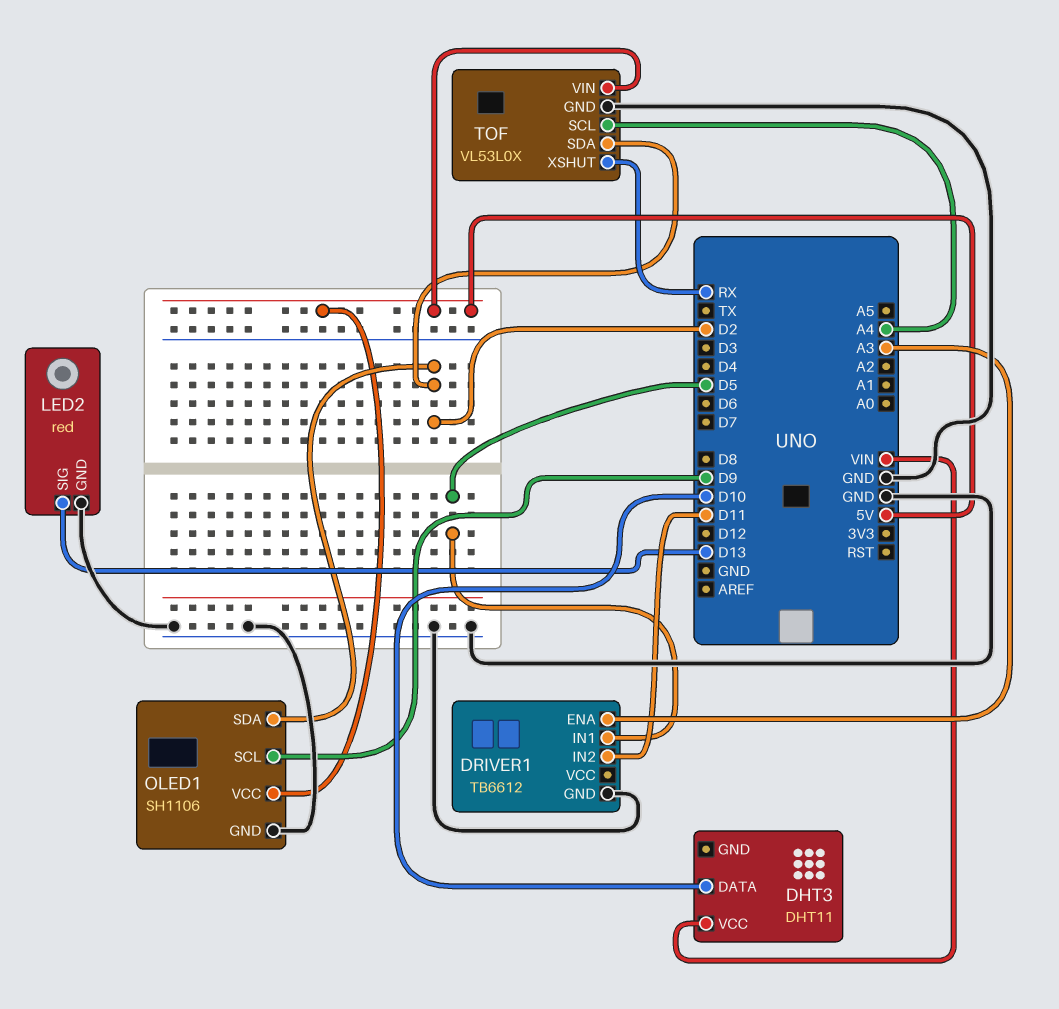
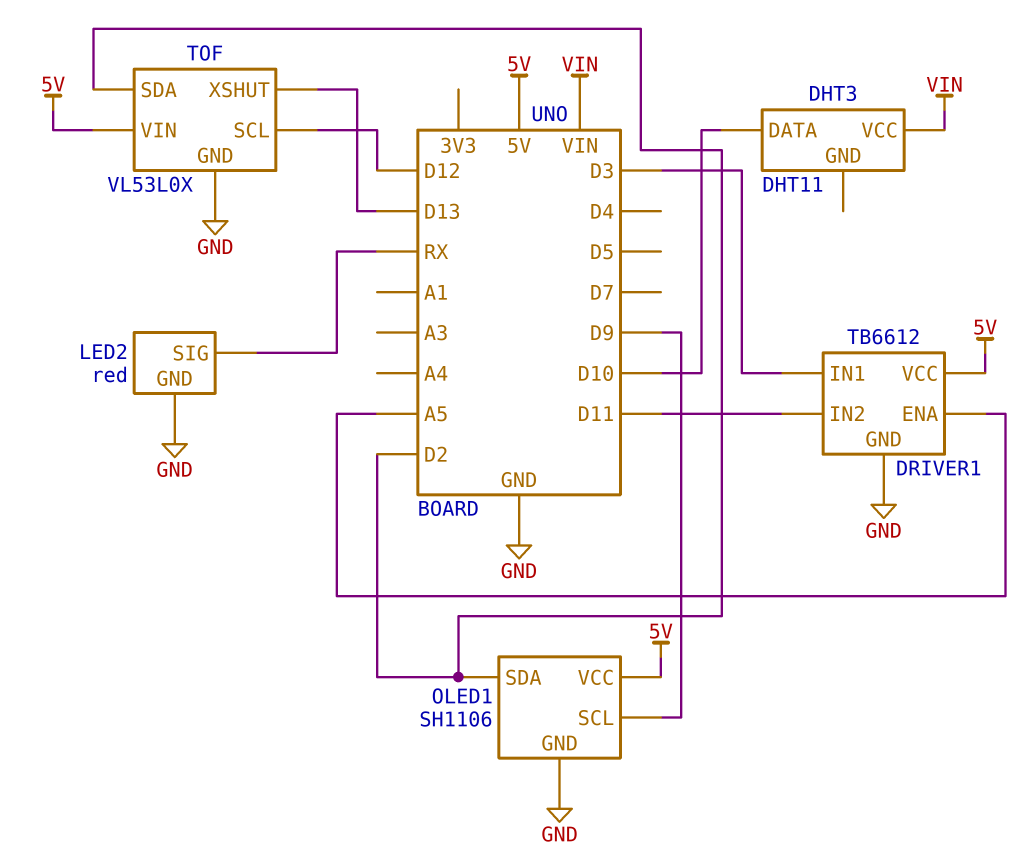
DRIVER1 pin ENA: A3 -> A5
DRIVER1 pin IN1: D5 -> D3
DRIVER1 pin VCC: none -> 5V
LED2 pin SIG: D13 -> RX
TOF pin SCL: A4 -> D12
TOF pin XSHUT: RX -> D13

